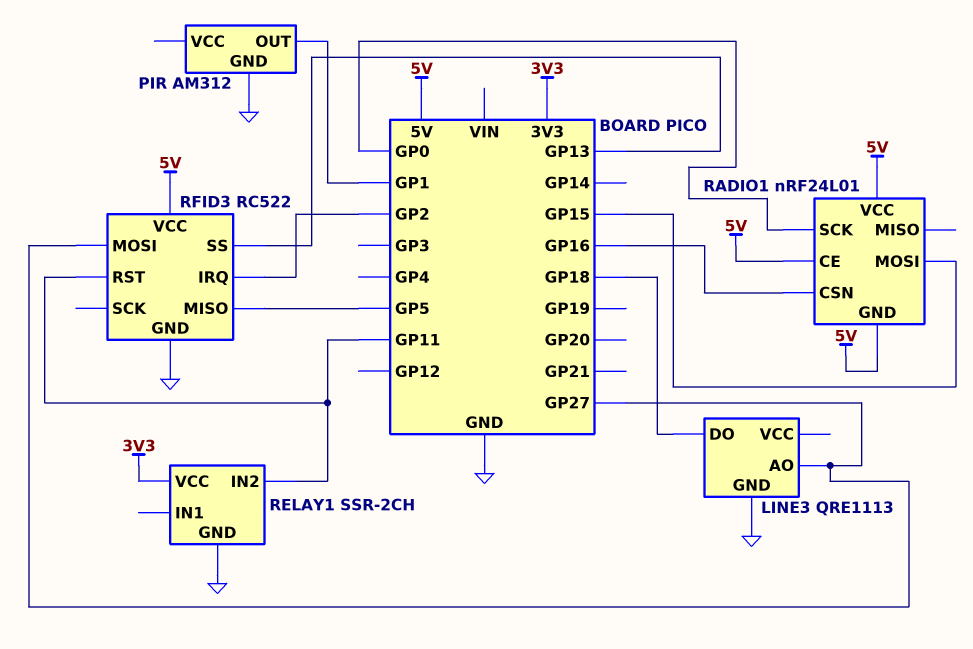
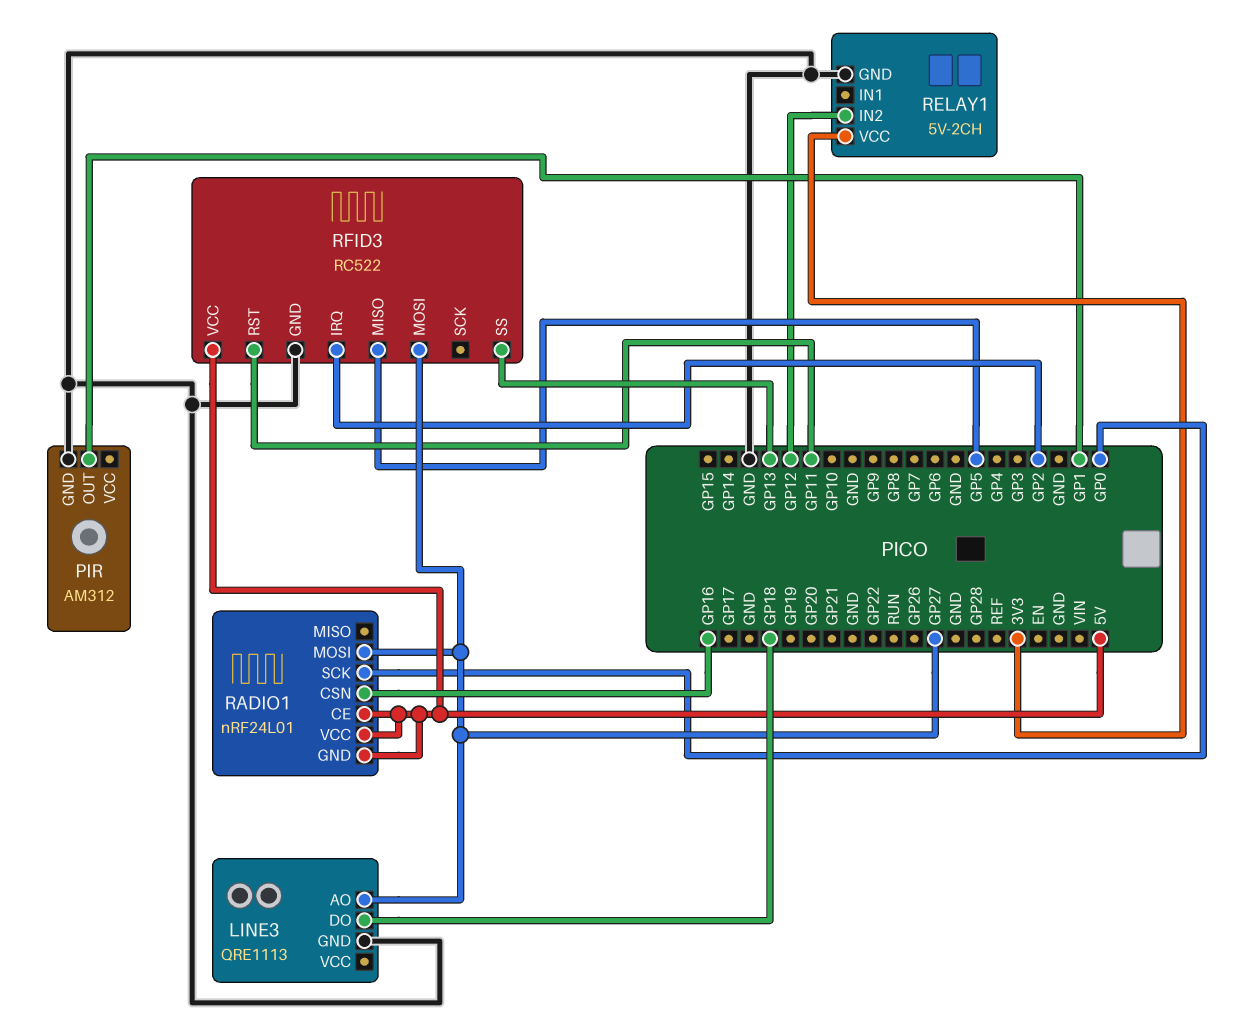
RADIO1 pin MOSI: GP15 -> GP27
RELAY1: SSR-2CH -> 5V-2CH
RELAY1 pin IN2: GP11 -> GP12

